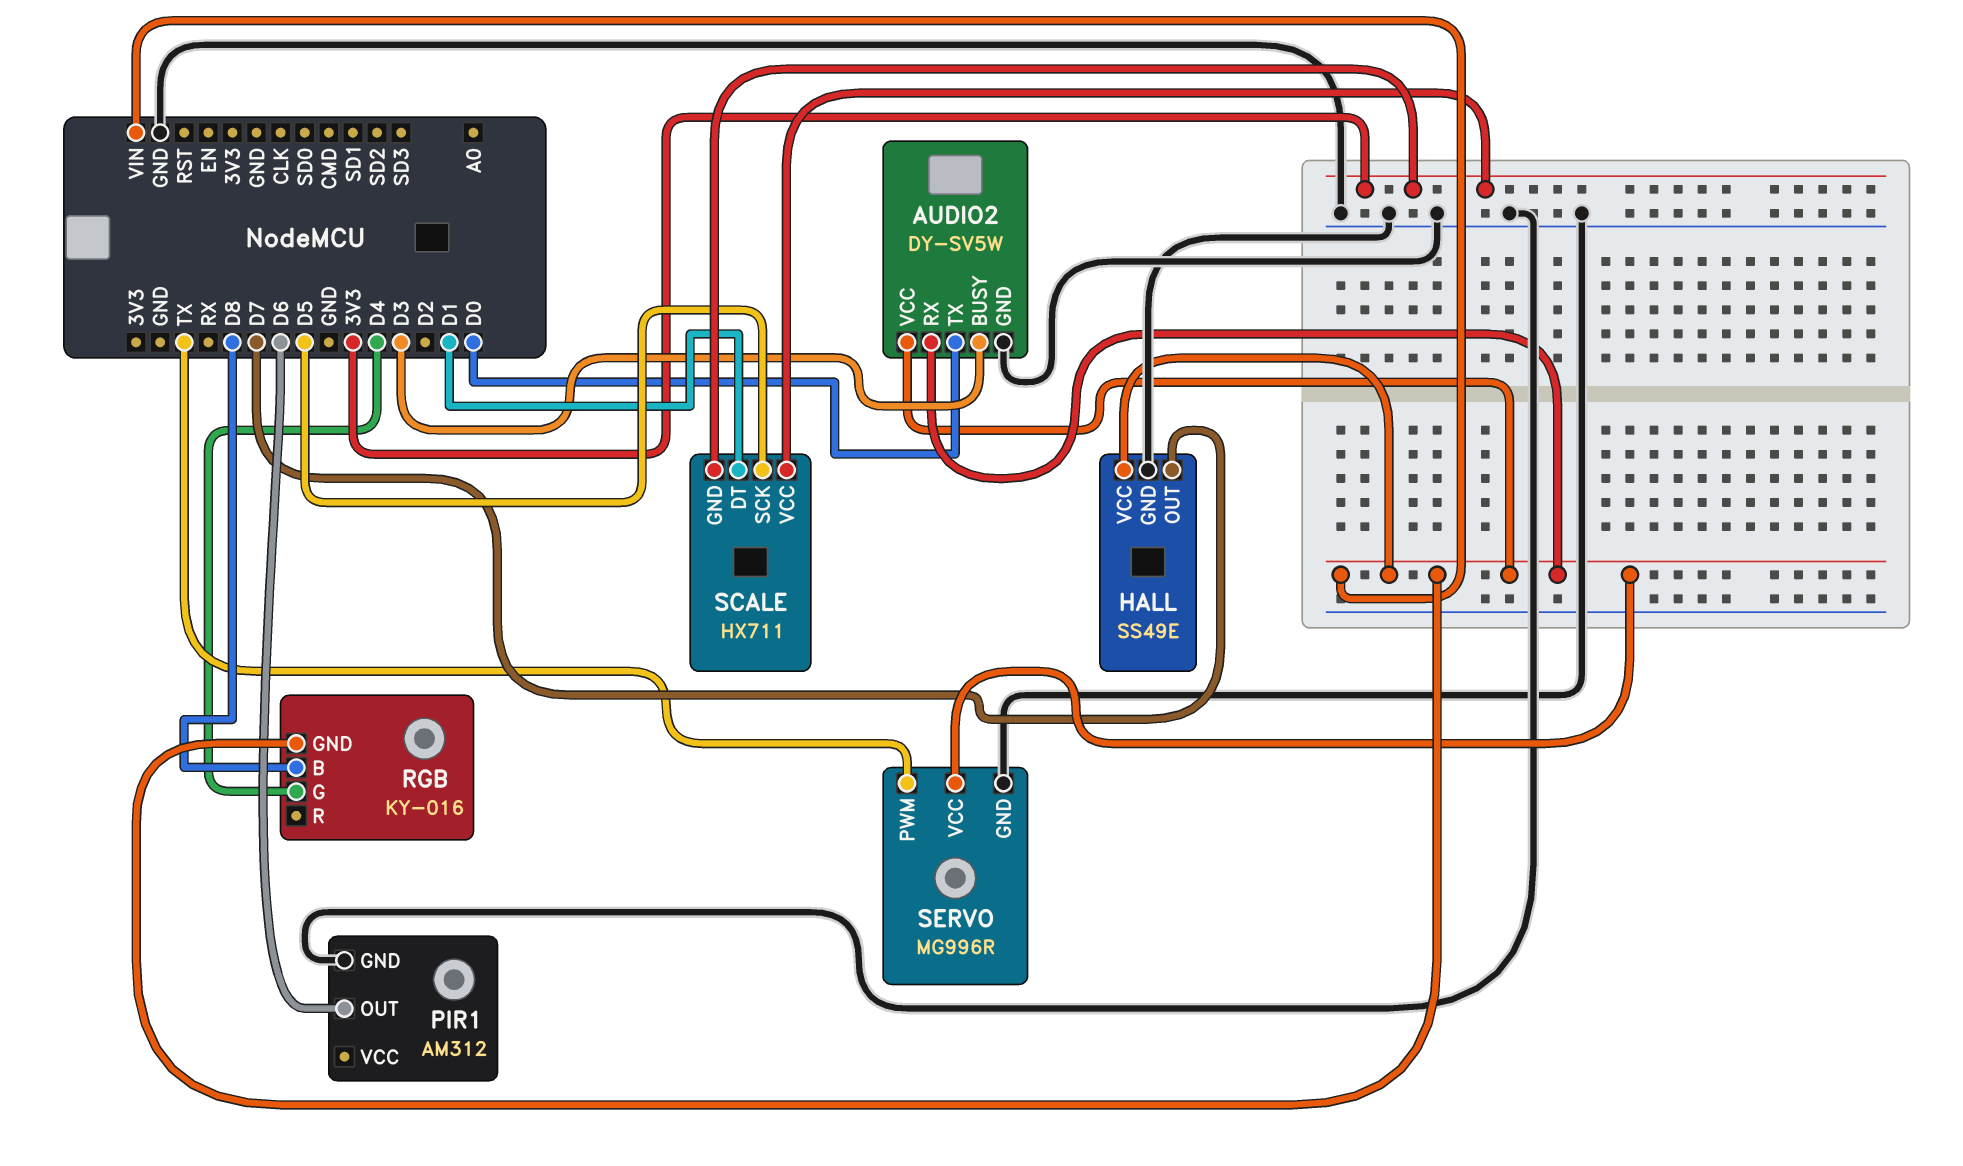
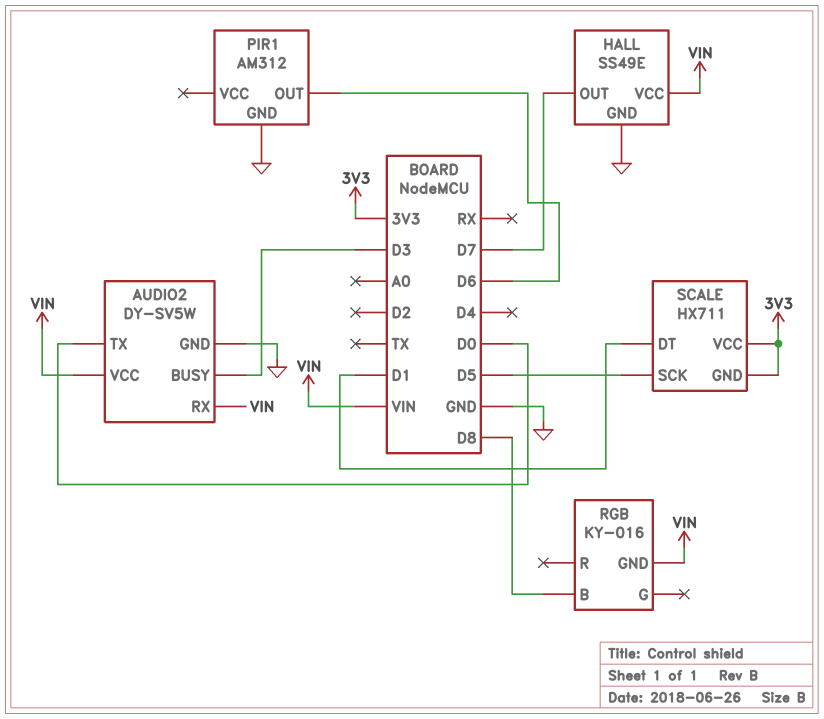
RGB pin G: D4 -> none
SERVO: MG996R -> none
SERVO pin GND: GND -> none
SERVO pin PWM: TX -> none
SERVO pin VCC: VIN -> none

